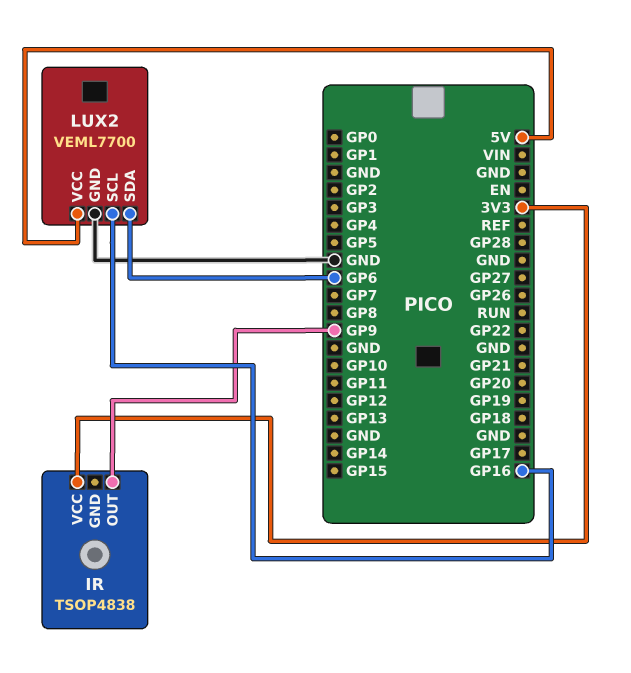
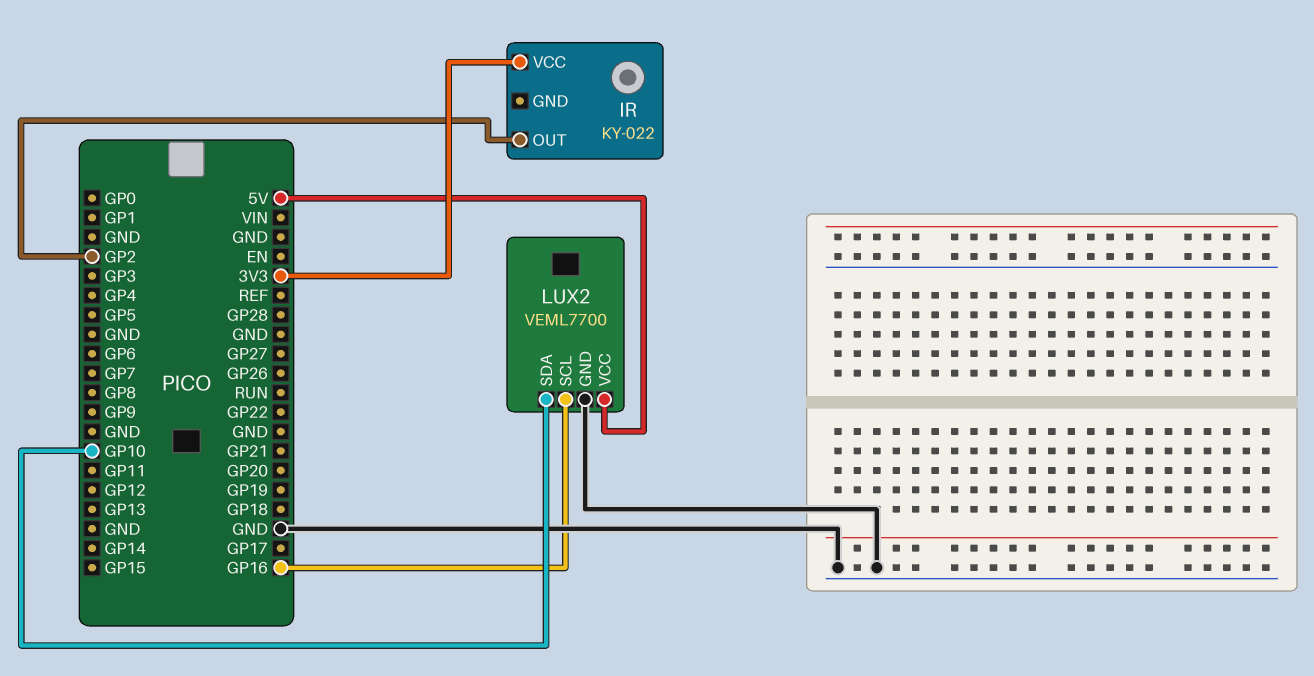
IR: TSOP4838 -> KY-022
IR pin OUT: GP9 -> GP2
LUX2 pin SDA: GP6 -> GP10

